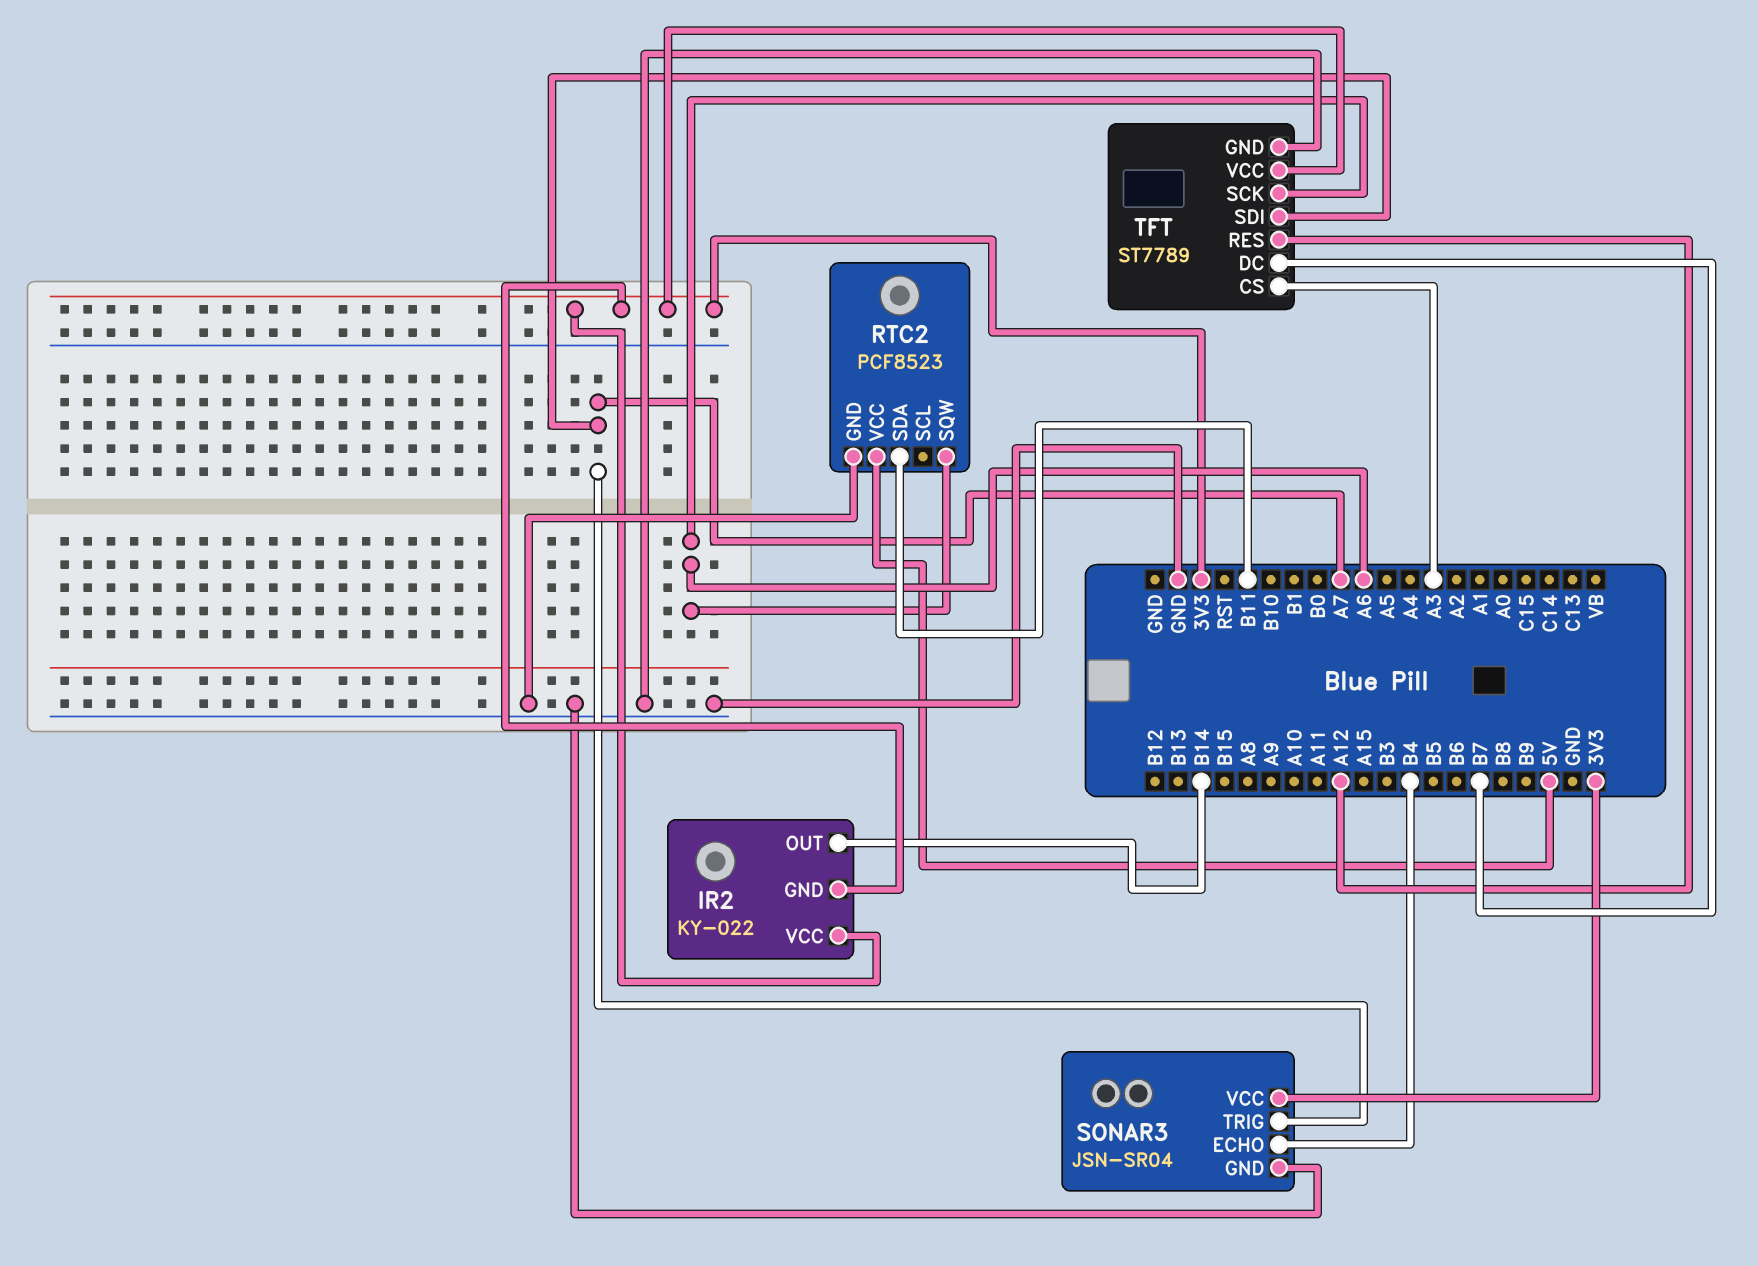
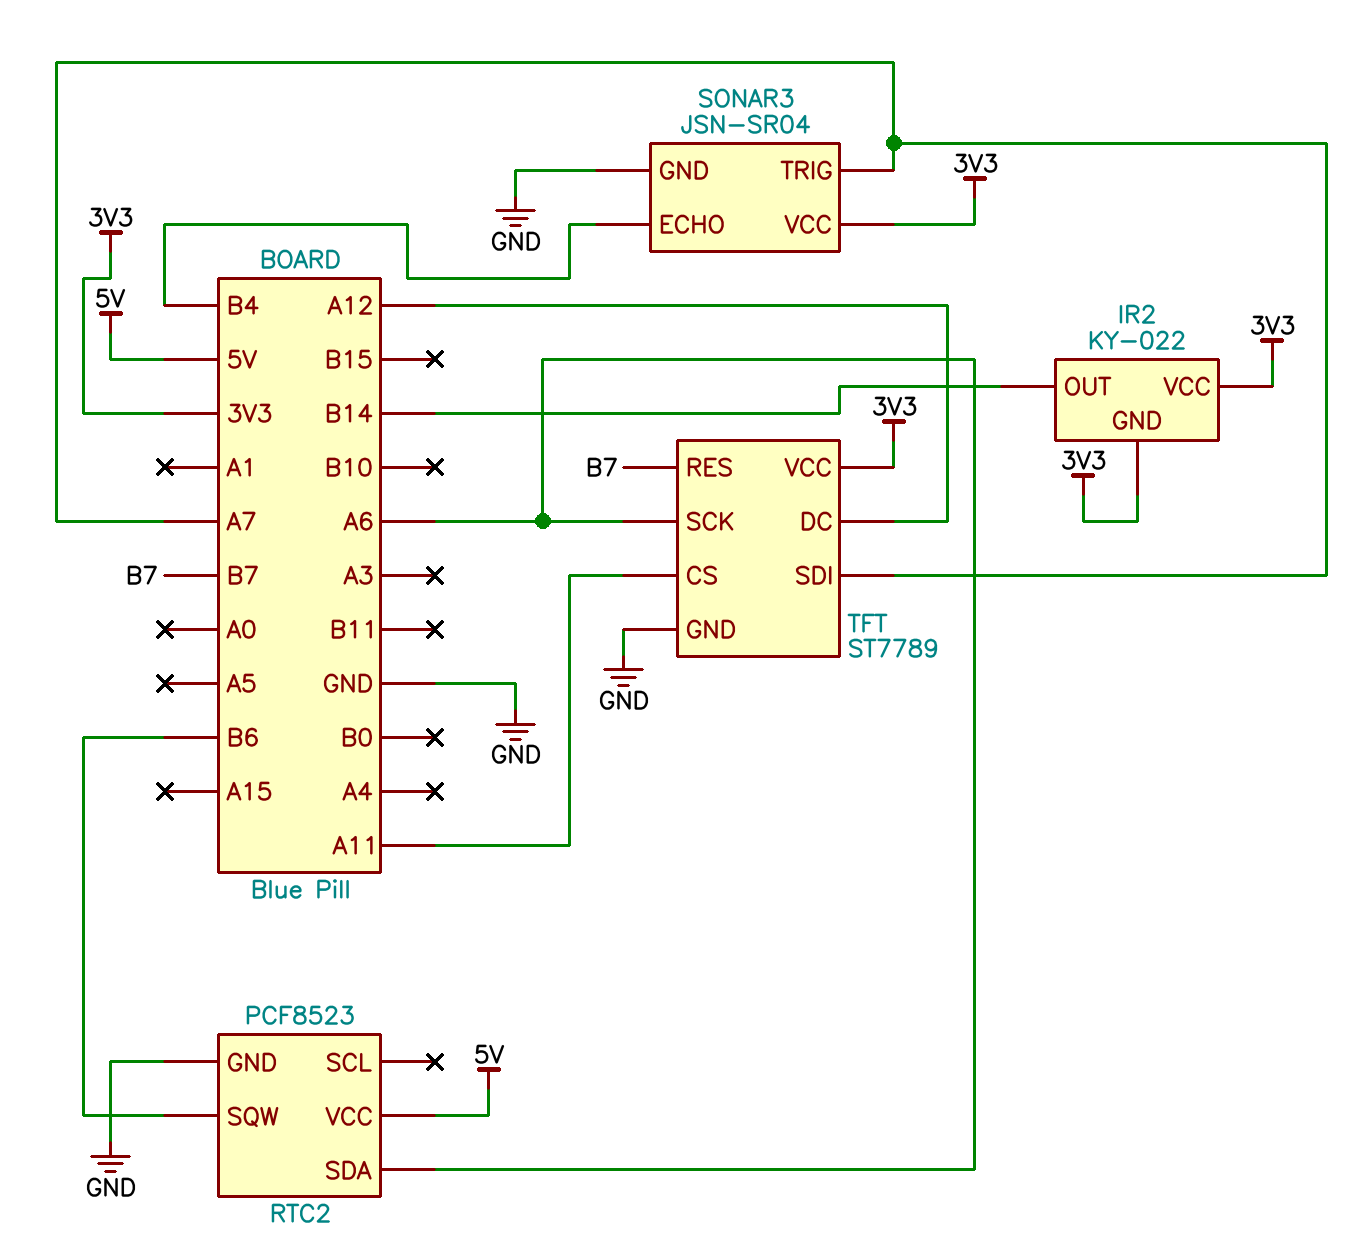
RTC2 pin SDA: B11 -> A6
RTC2 pin SQW: A6 -> B6
TFT pin CS: A3 -> A11
TFT pin DC: B7 -> A12
TFT pin RES: A12 -> B7

